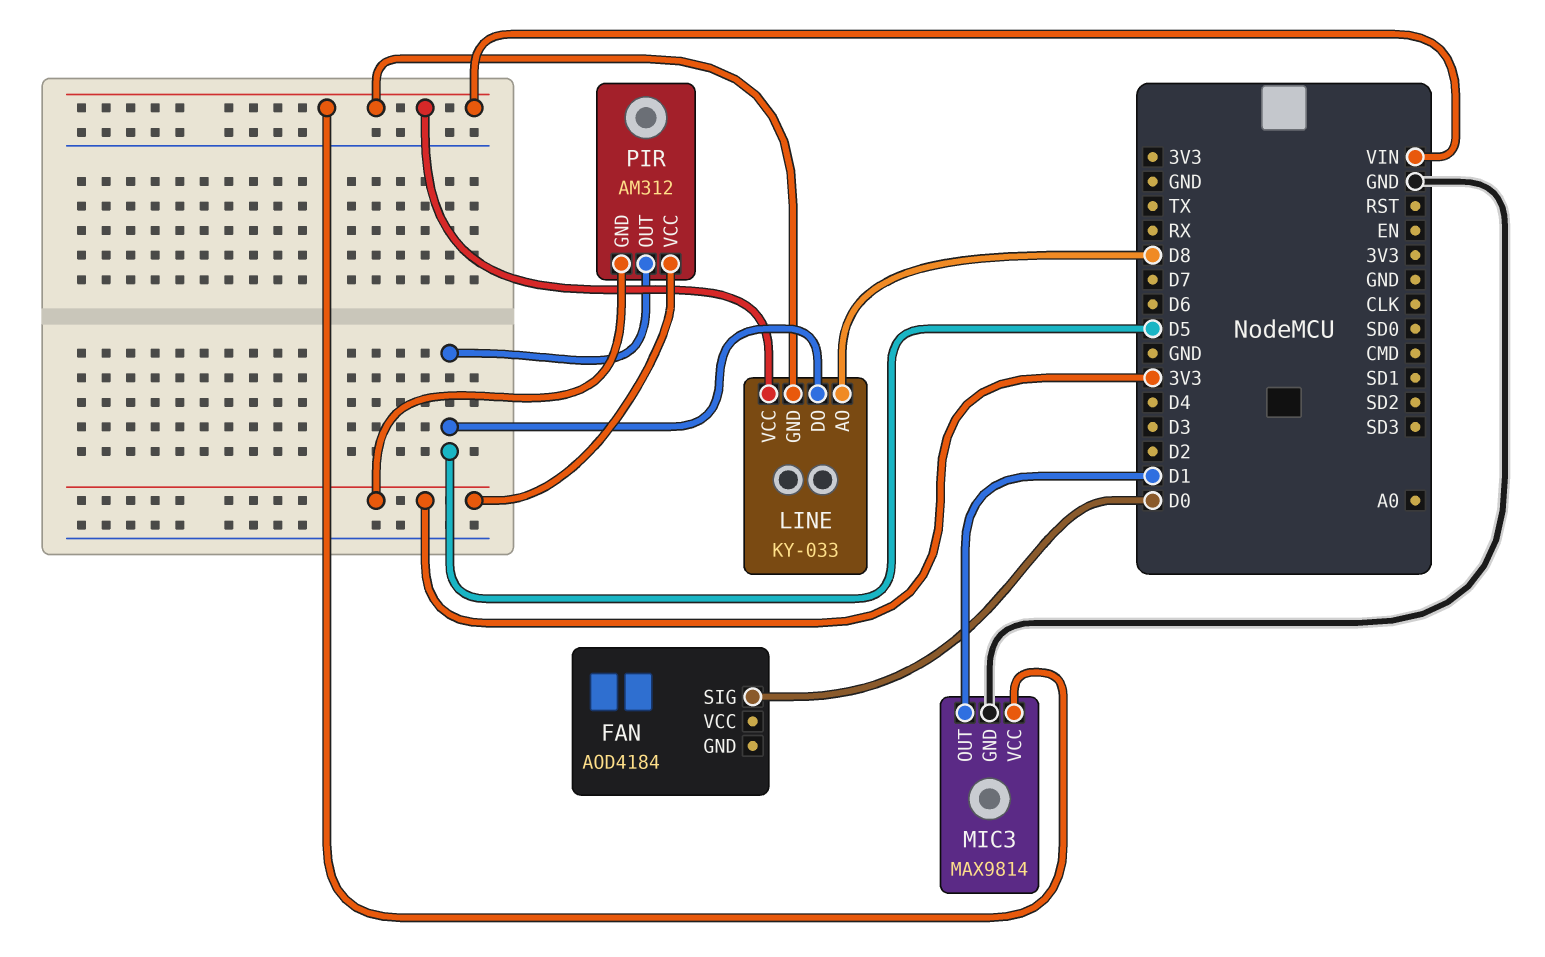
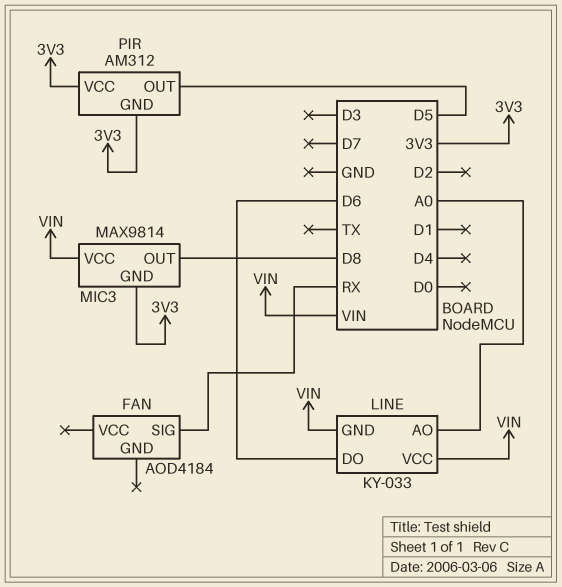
FAN pin SIG: D0 -> RX
LINE pin AO: D8 -> A0
LINE pin DO: D5 -> D6
MIC3 pin GND: GND -> 3V3
MIC3 pin OUT: D1 -> D8

